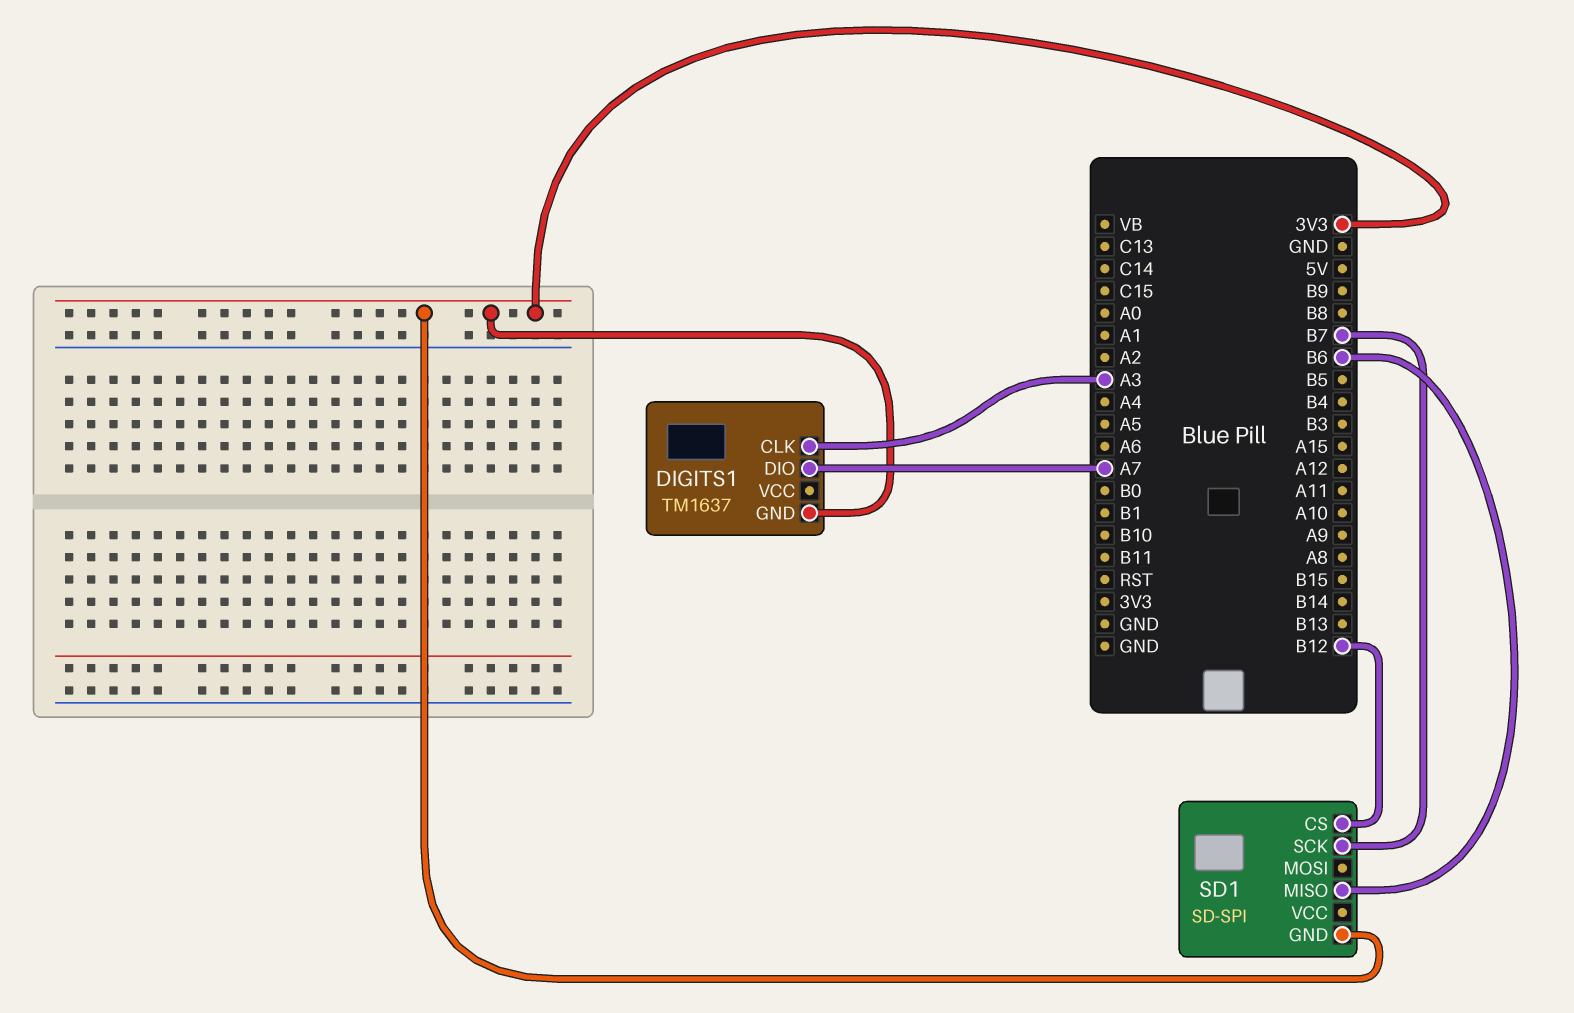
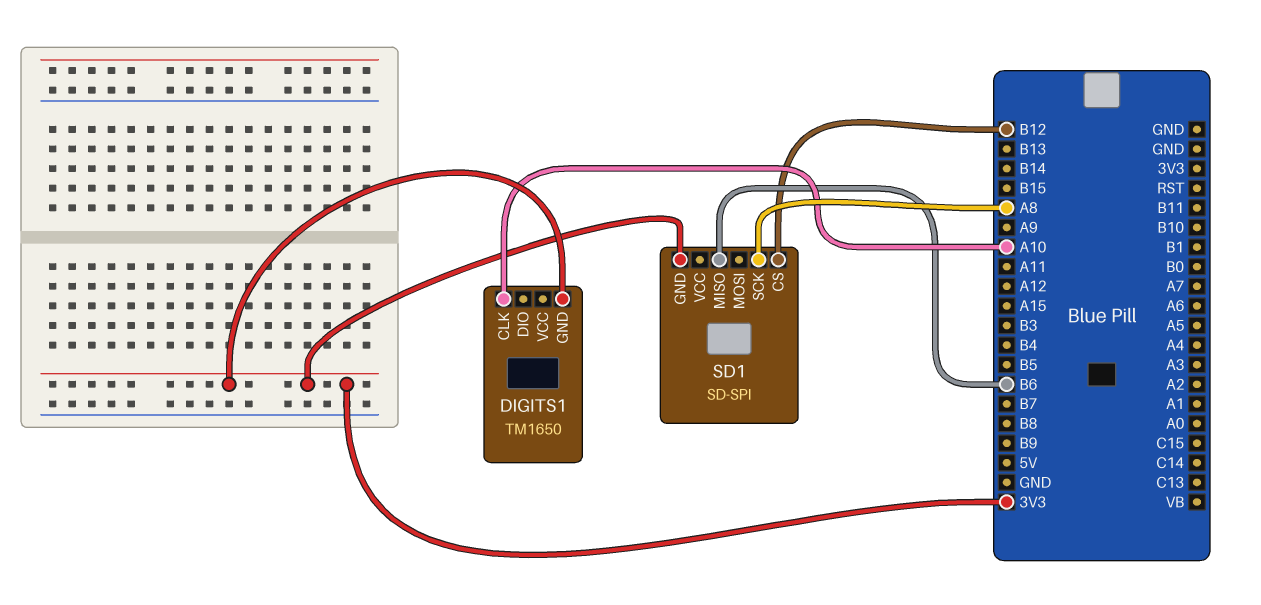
DIGITS1: TM1637 -> TM1650
DIGITS1 pin CLK: A3 -> A10
DIGITS1 pin DIO: A7 -> none
SD1 pin SCK: B7 -> A8

